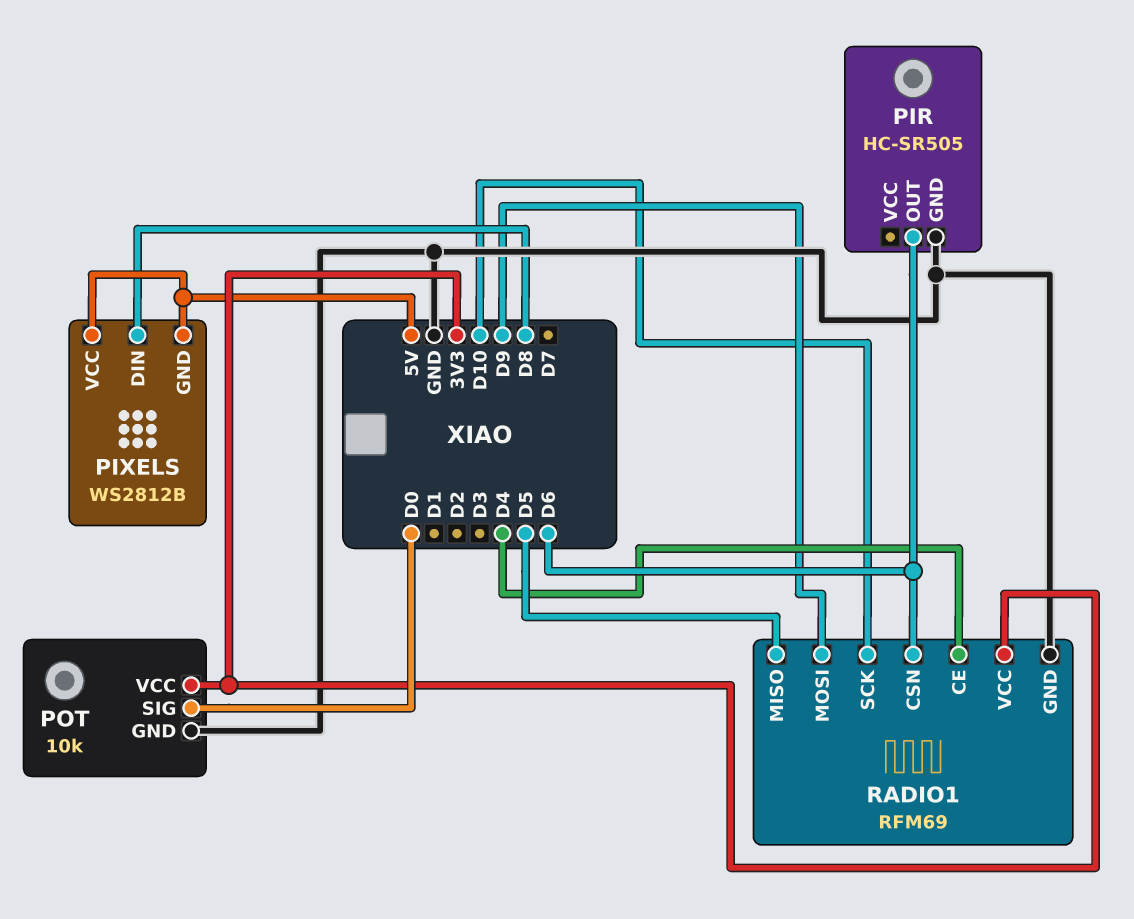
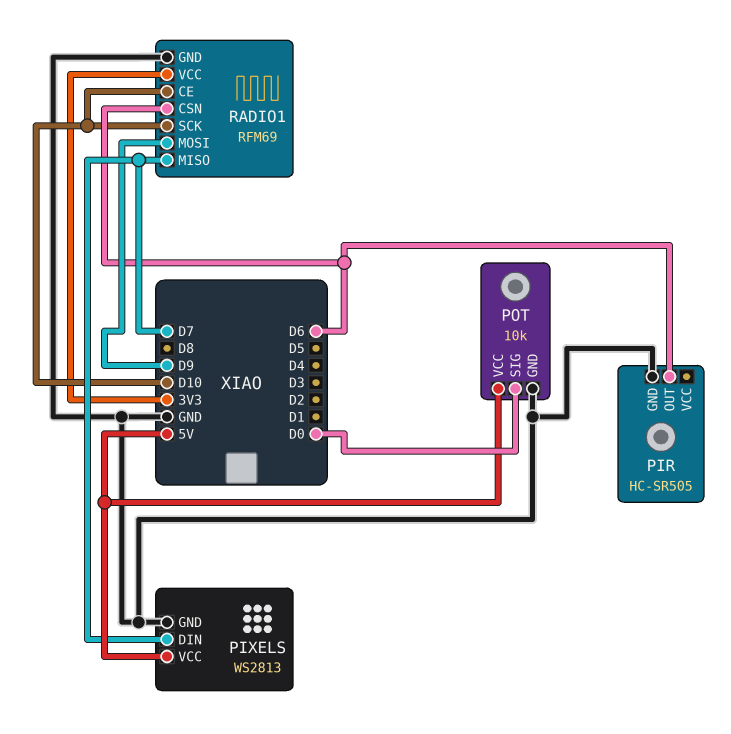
PIXELS: WS2812B -> WS2813
PIXELS pin DIN: D8 -> D7
PIXELS pin GND: 5V -> GND
POT pin VCC: 3V3 -> 5V
RADIO1 pin CE: D4 -> D10
RADIO1 pin MISO: D5 -> D7

